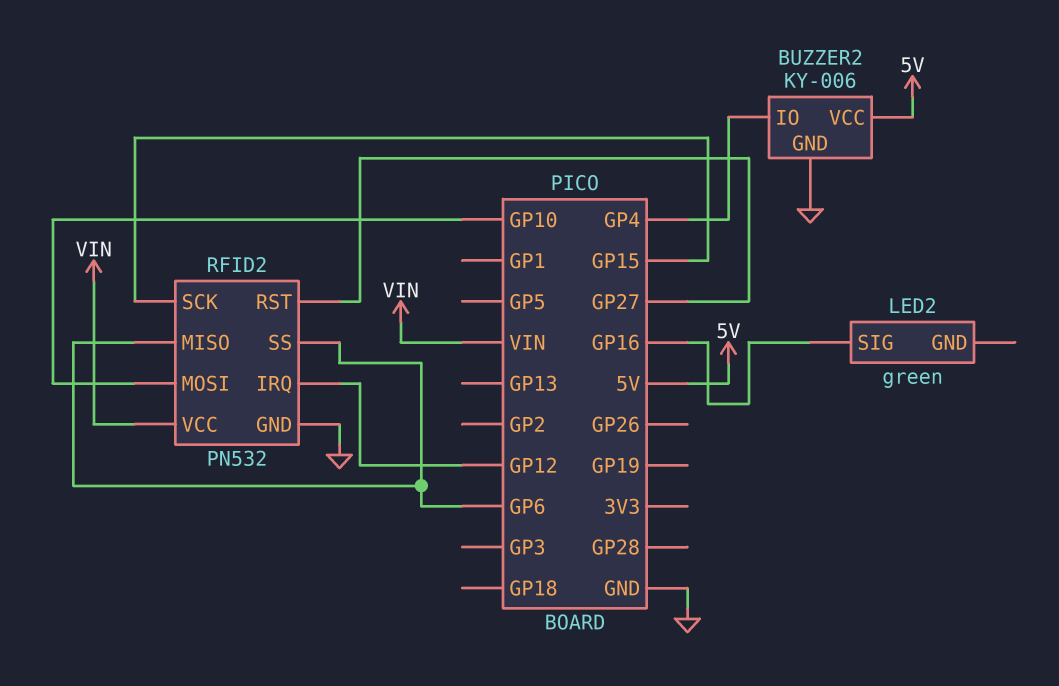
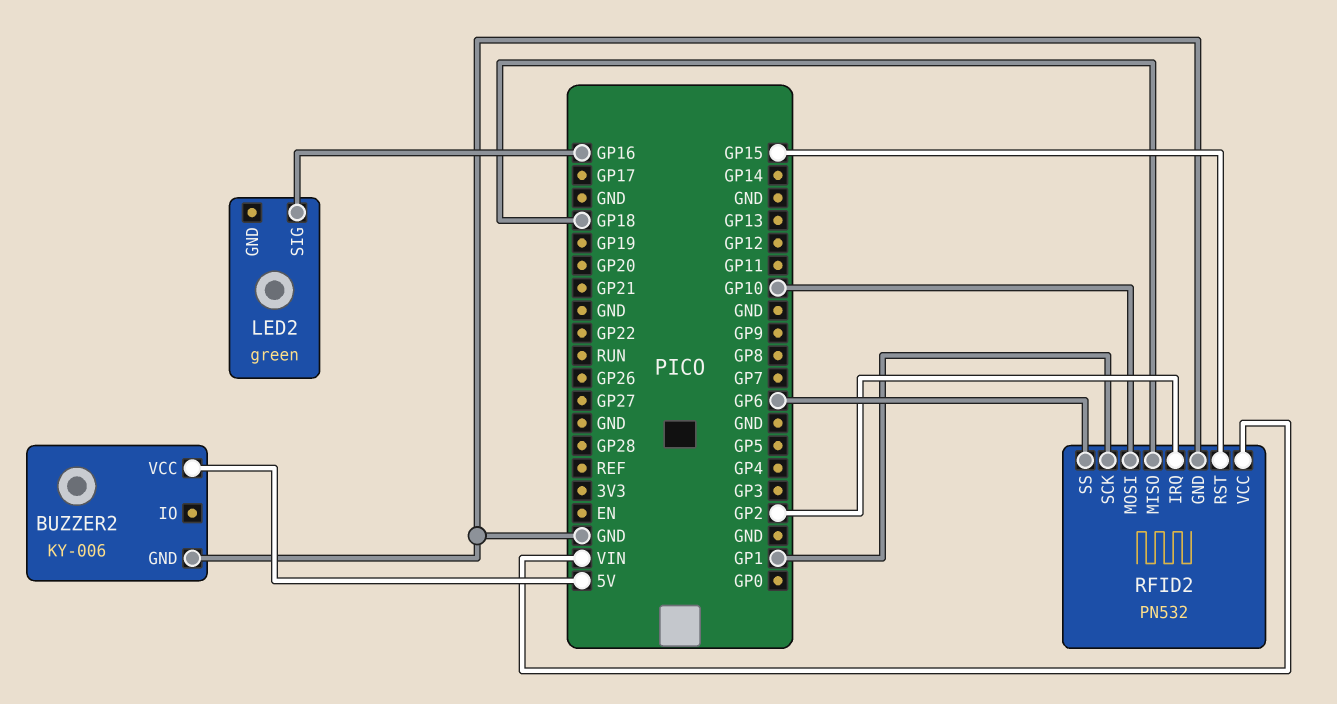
BUZZER2 pin IO: GP4 -> none
RFID2 pin IRQ: GP12 -> GP2
RFID2 pin MISO: GP6 -> GP18
RFID2 pin RST: GP27 -> GP15
RFID2 pin SCK: GP15 -> GP1

